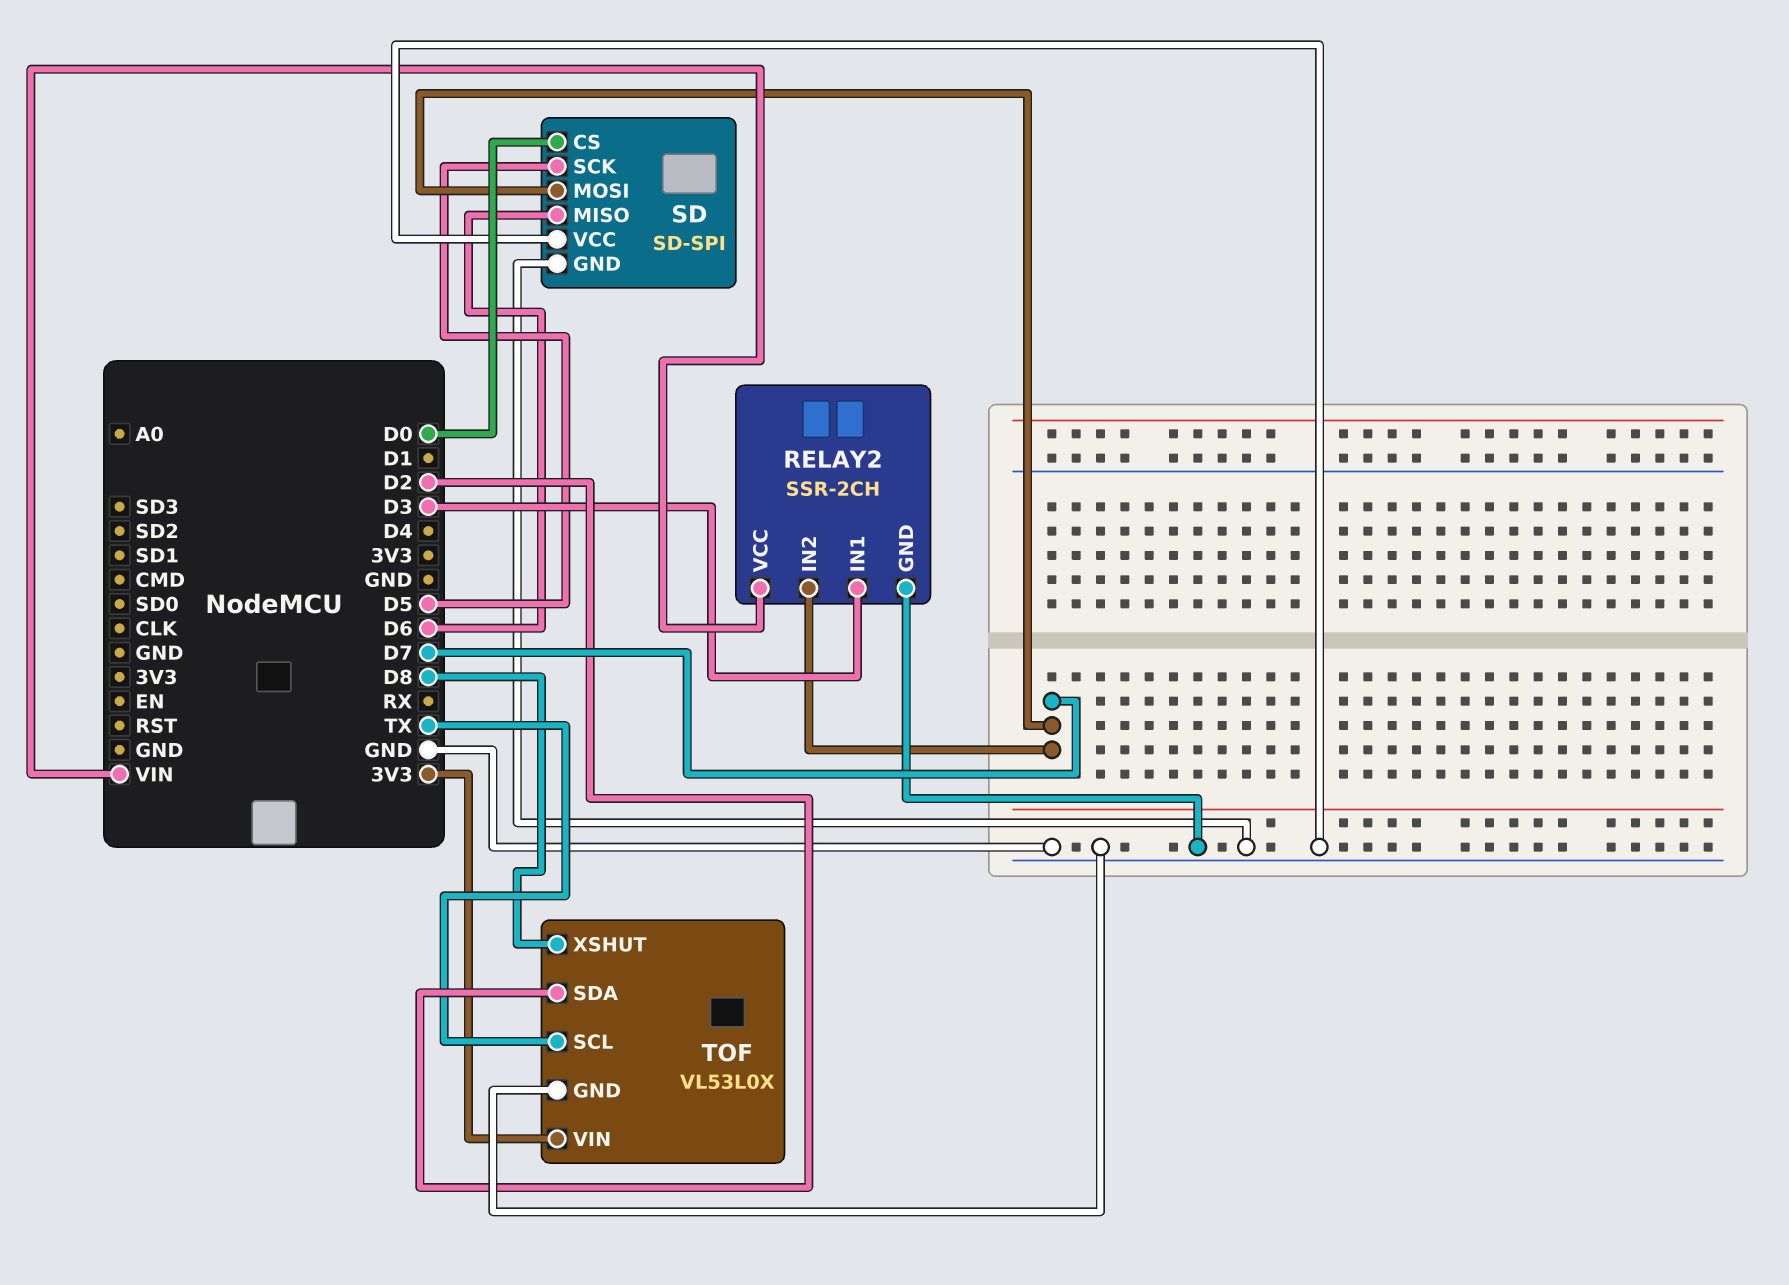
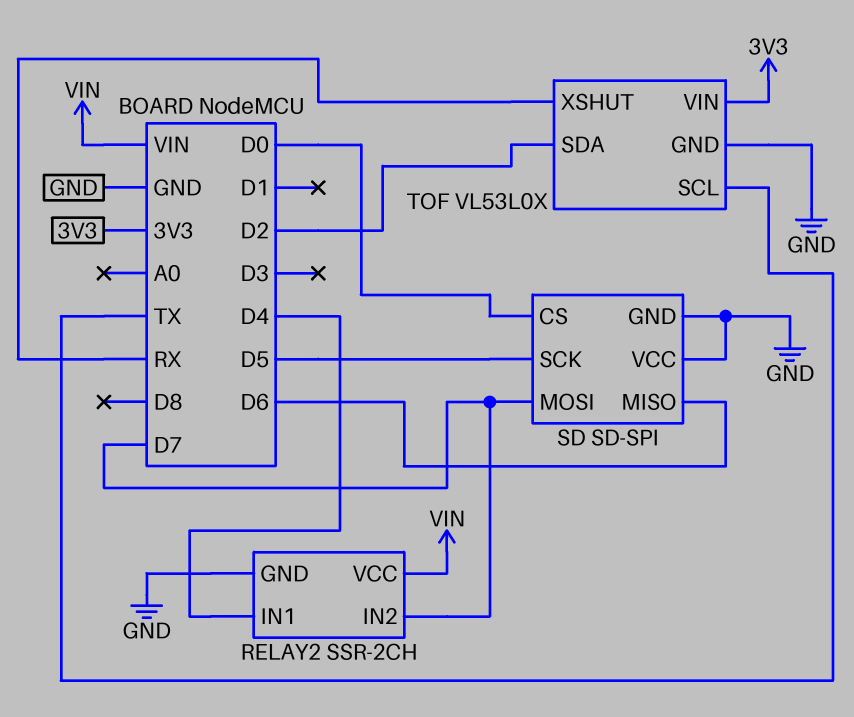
RELAY2 pin IN1: D3 -> D4
TOF pin XSHUT: D8 -> RX

